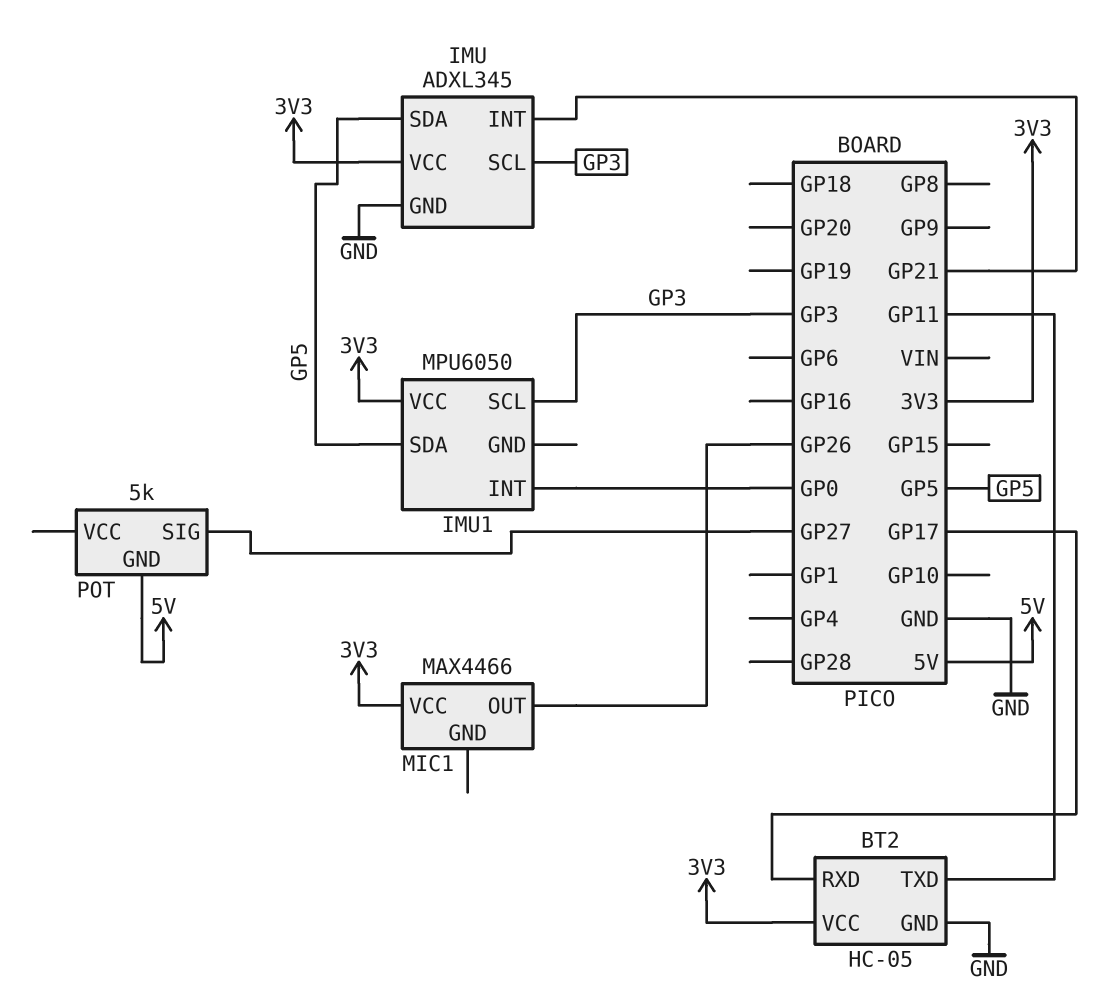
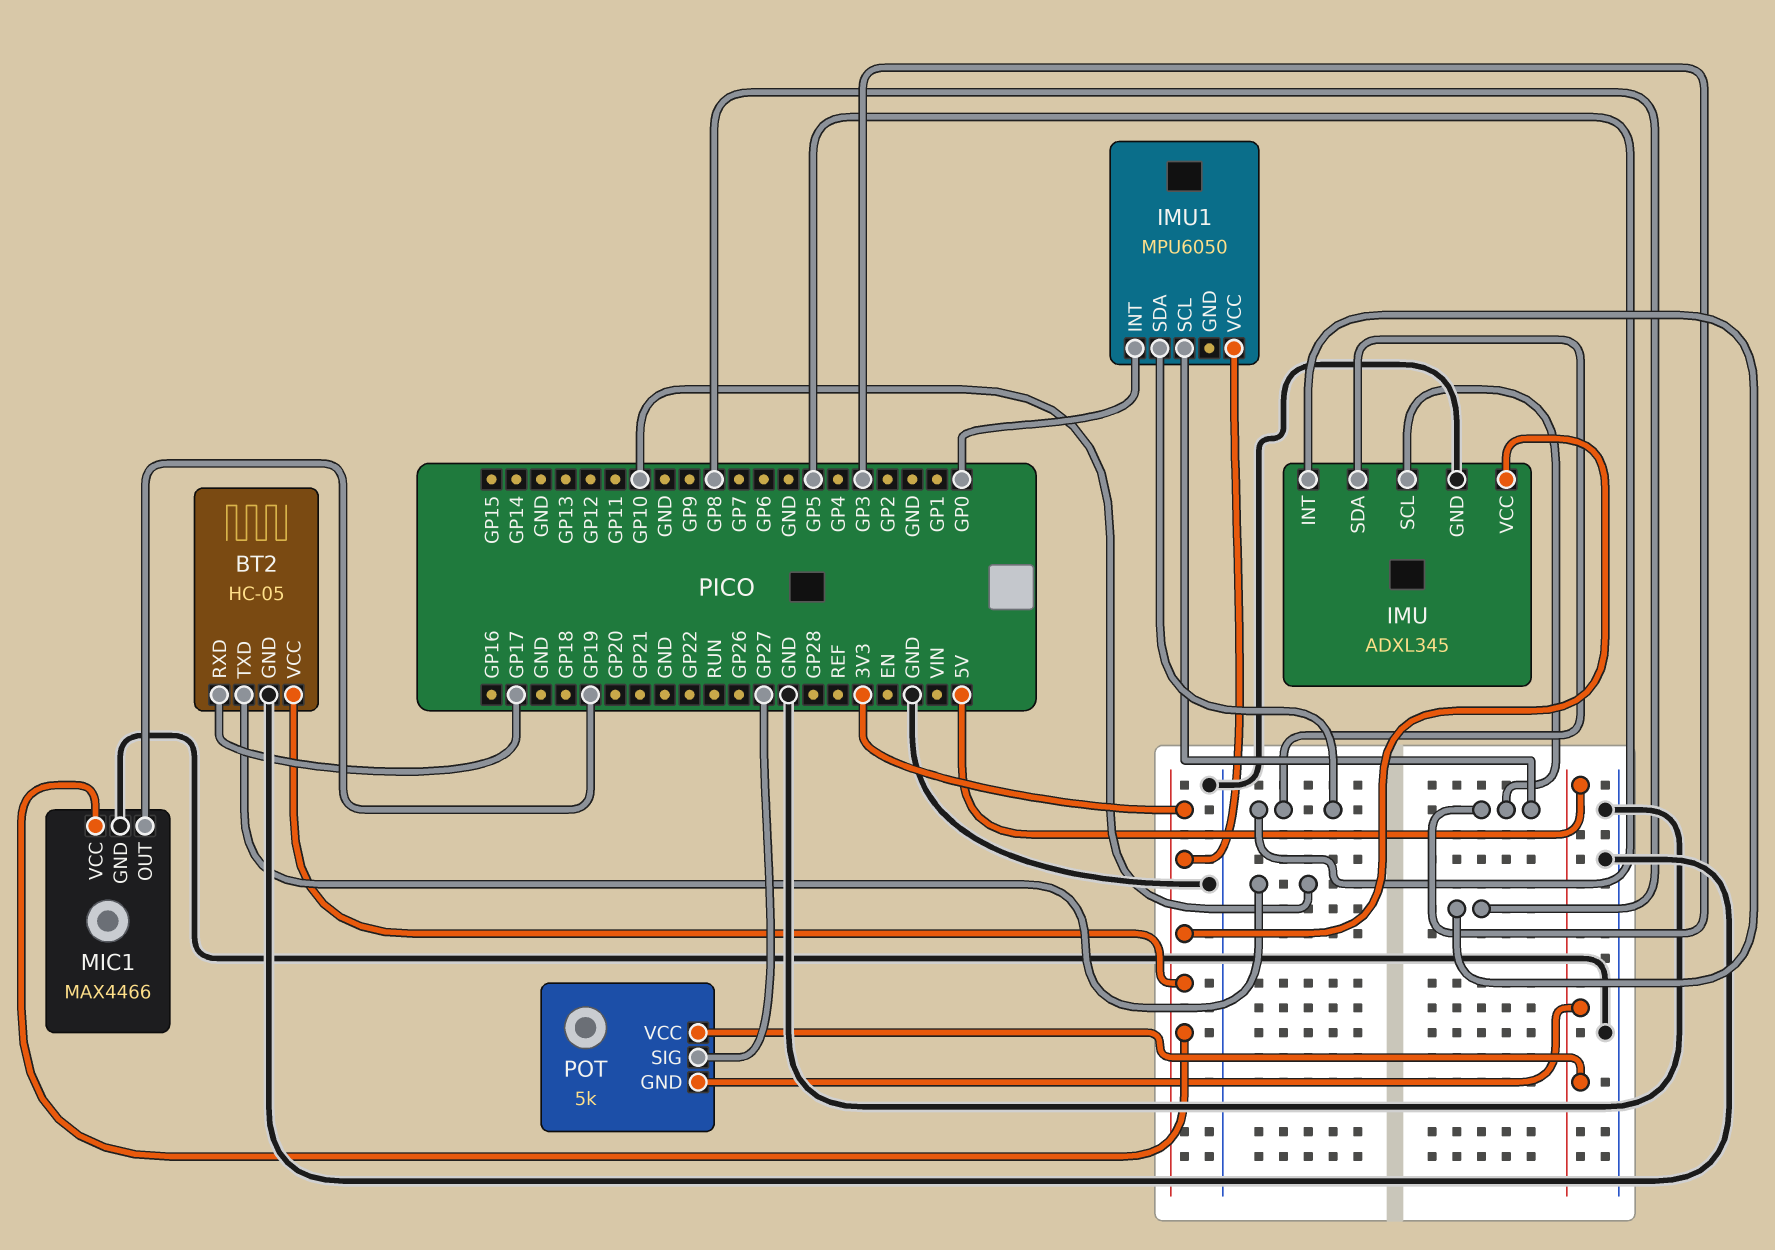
BT2 pin TXD: GP11 -> GP10
IMU pin INT: GP21 -> GP8
MIC1 pin GND: none -> GND
MIC1 pin OUT: GP26 -> GP19
POT pin VCC: none -> 5V

